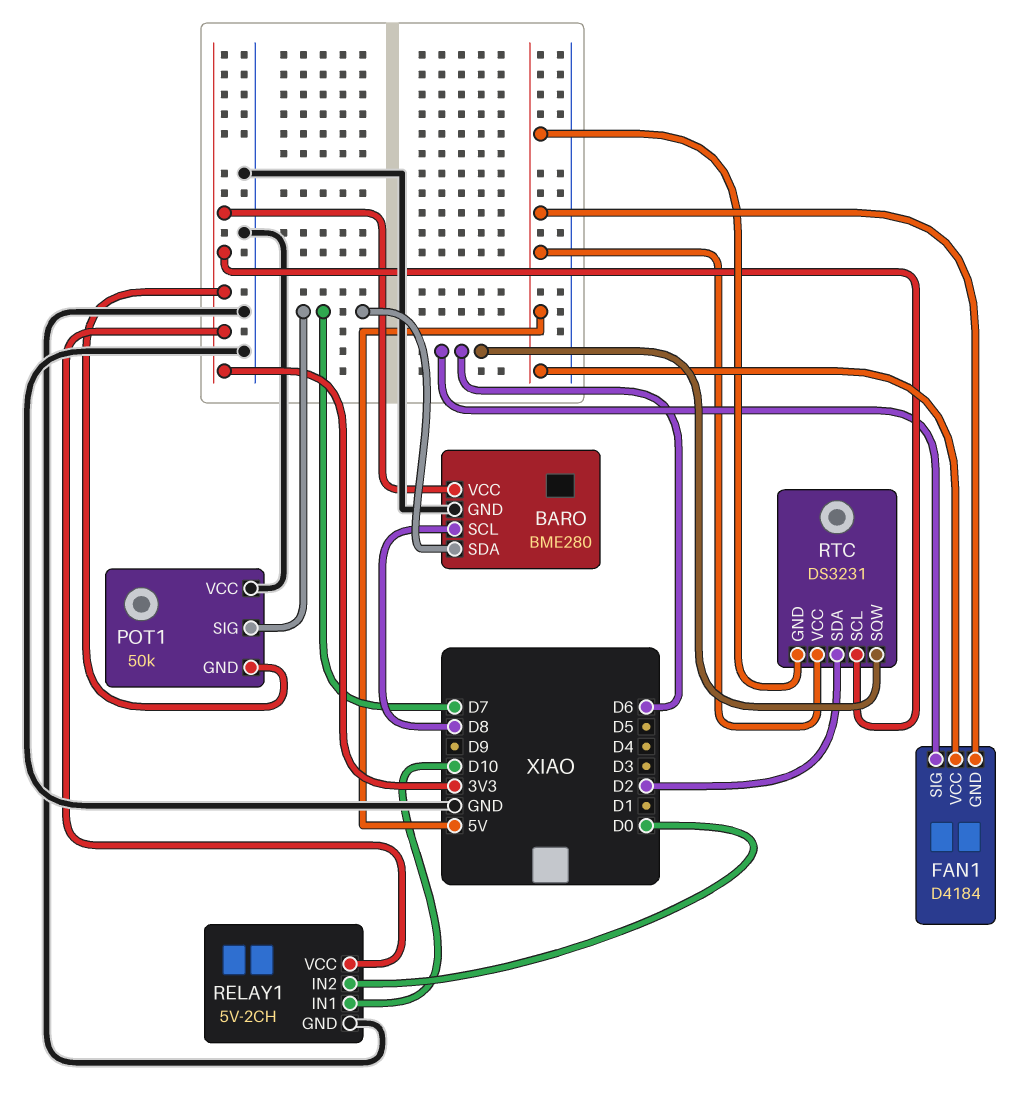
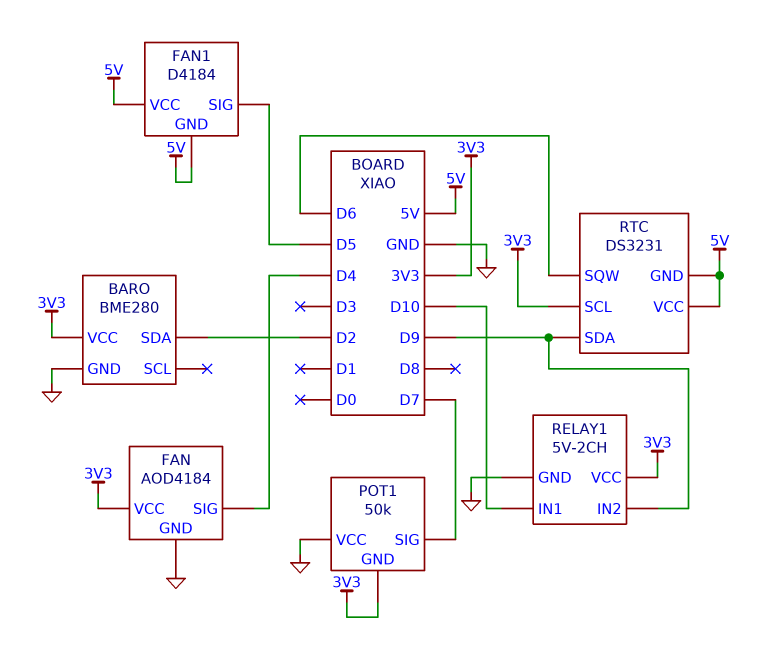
BARO pin SCL: D8 -> none
BARO pin SDA: D7 -> D2
FAN: none -> AOD4184
FAN pin GND: none -> GND
FAN pin SIG: none -> D4
FAN pin VCC: none -> 3V3
FAN1 pin SIG: D6 -> D5
RELAY1 pin IN2: D0 -> D9
RTC pin SDA: D2 -> D9

